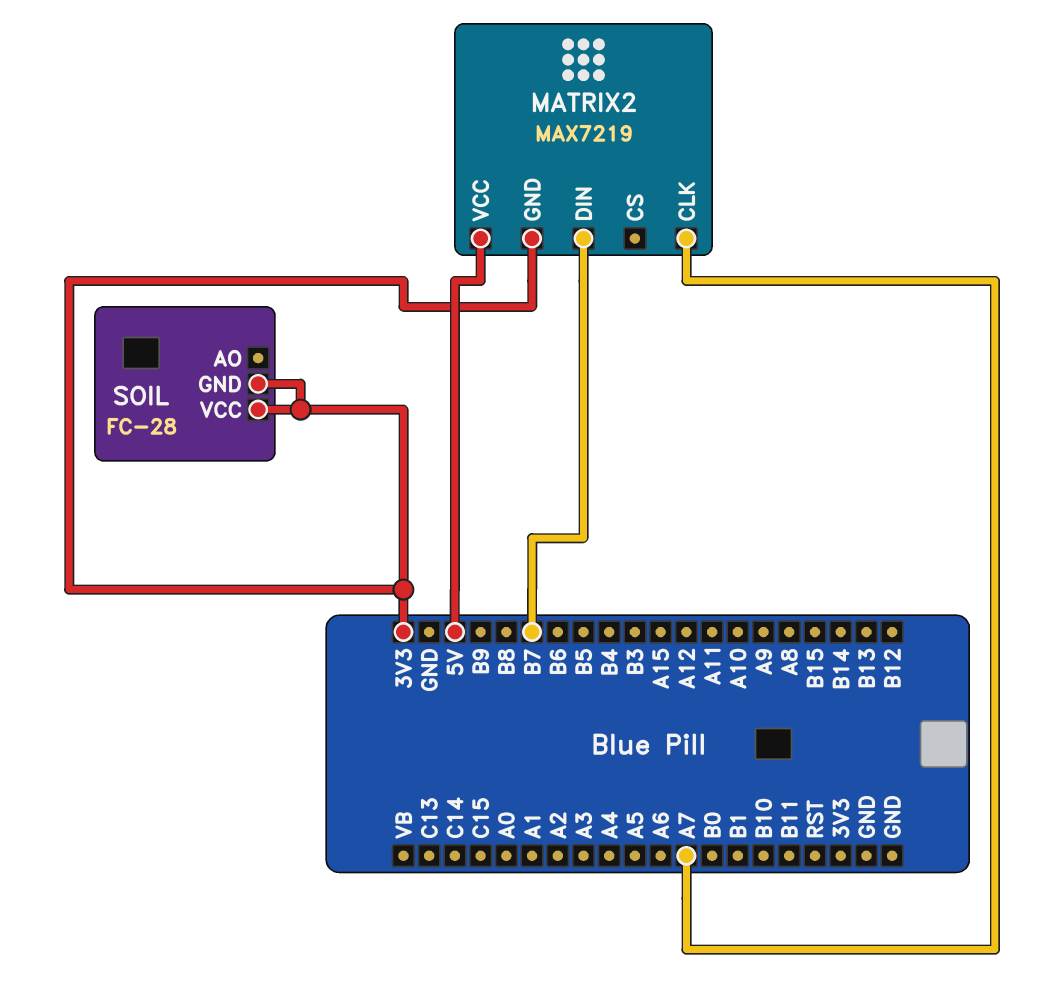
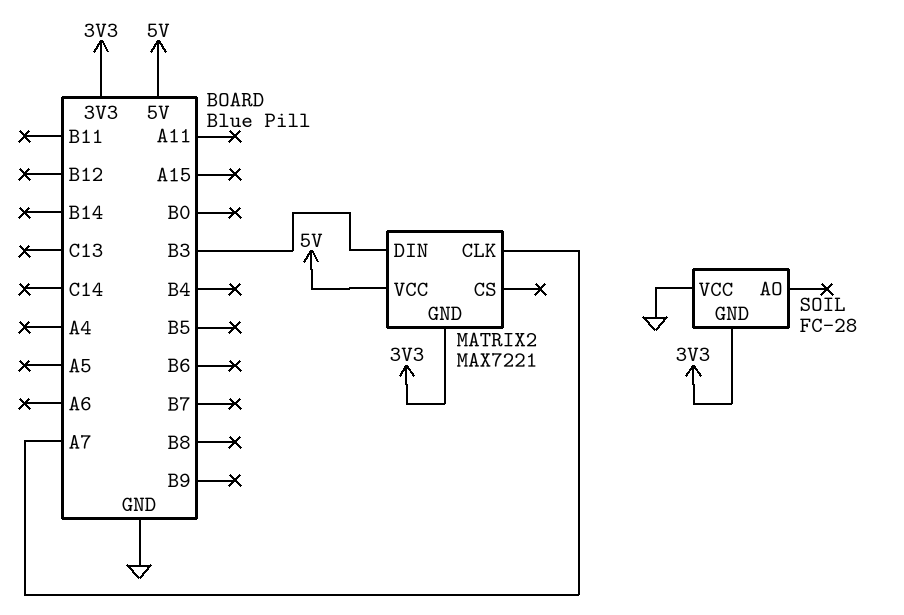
MATRIX2: MAX7219 -> MAX7221
MATRIX2 pin DIN: B7 -> B3
SOIL pin VCC: 3V3 -> GND

